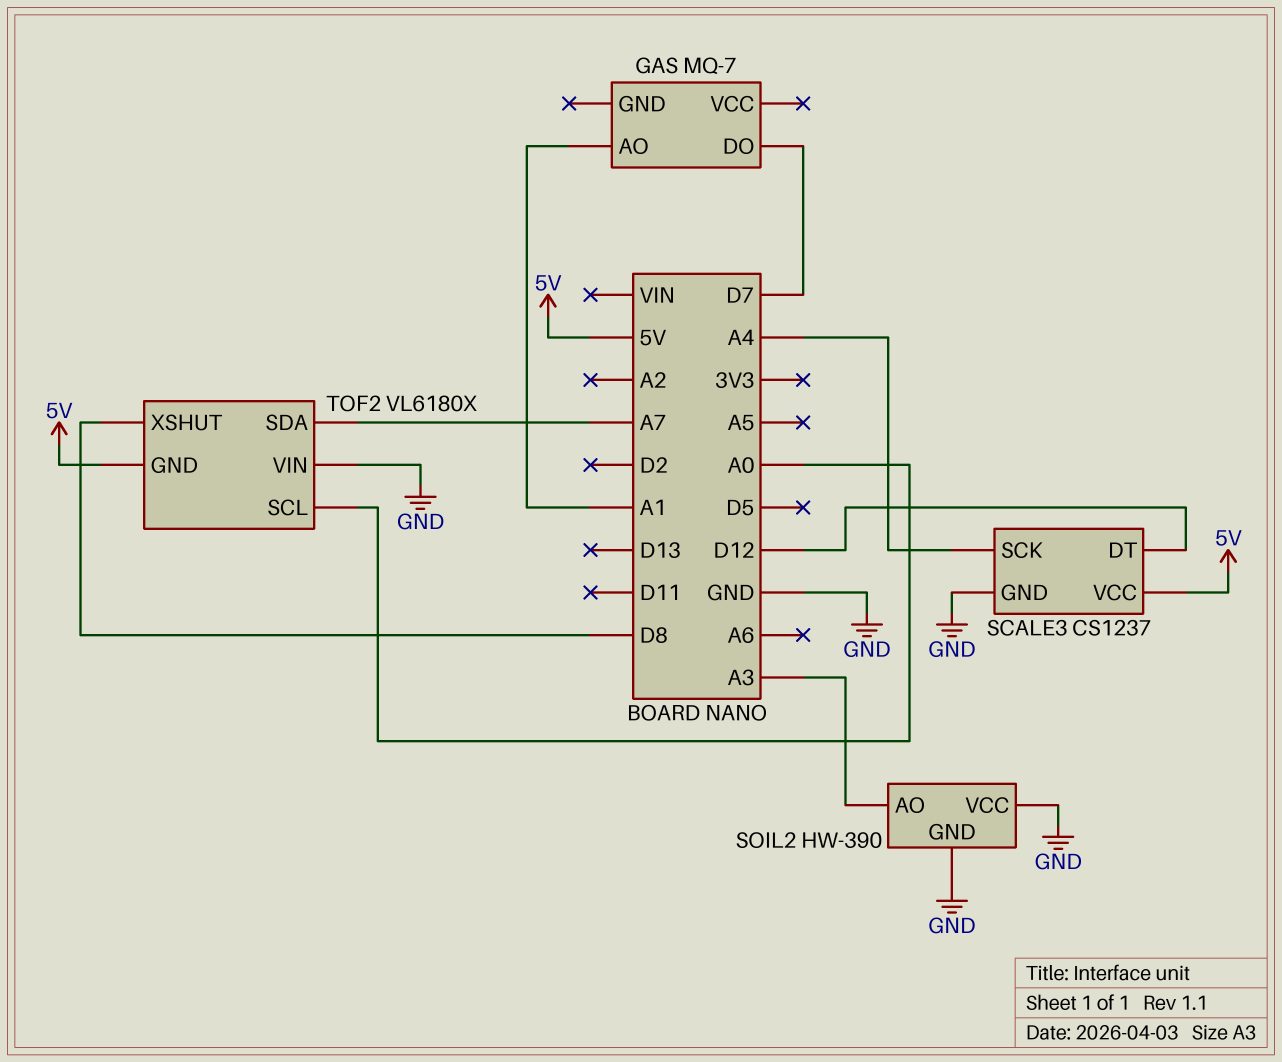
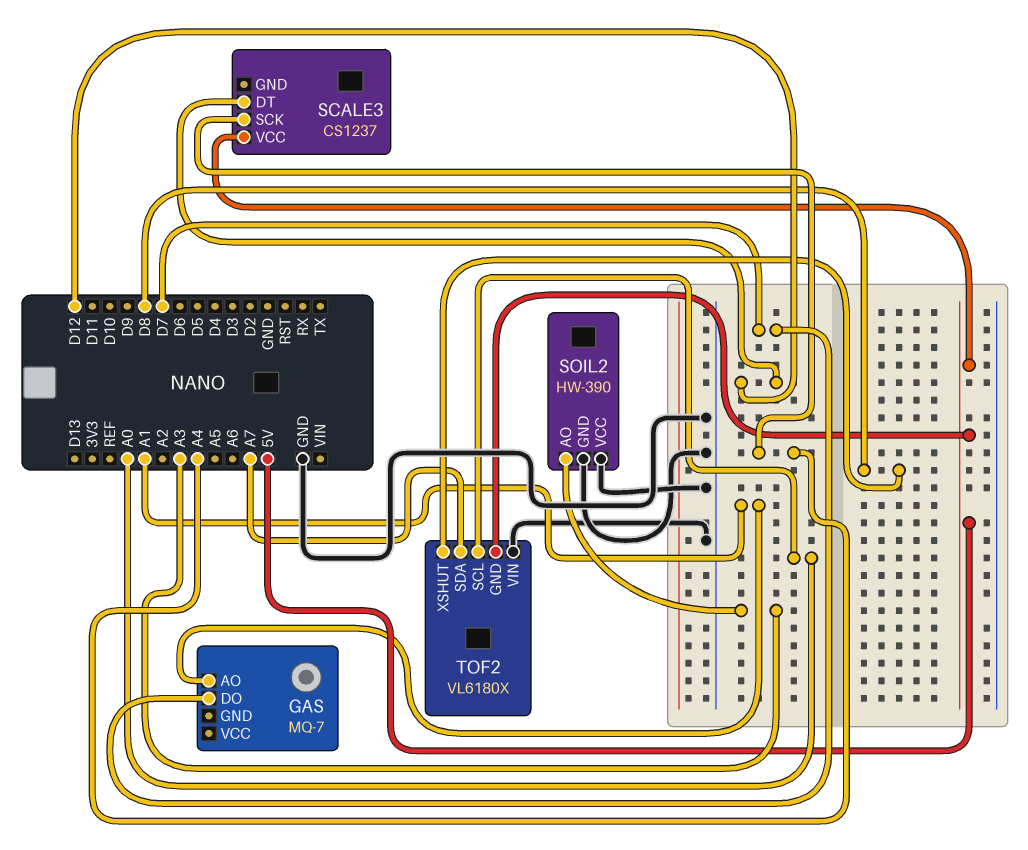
SCALE3 pin GND: GND -> none

